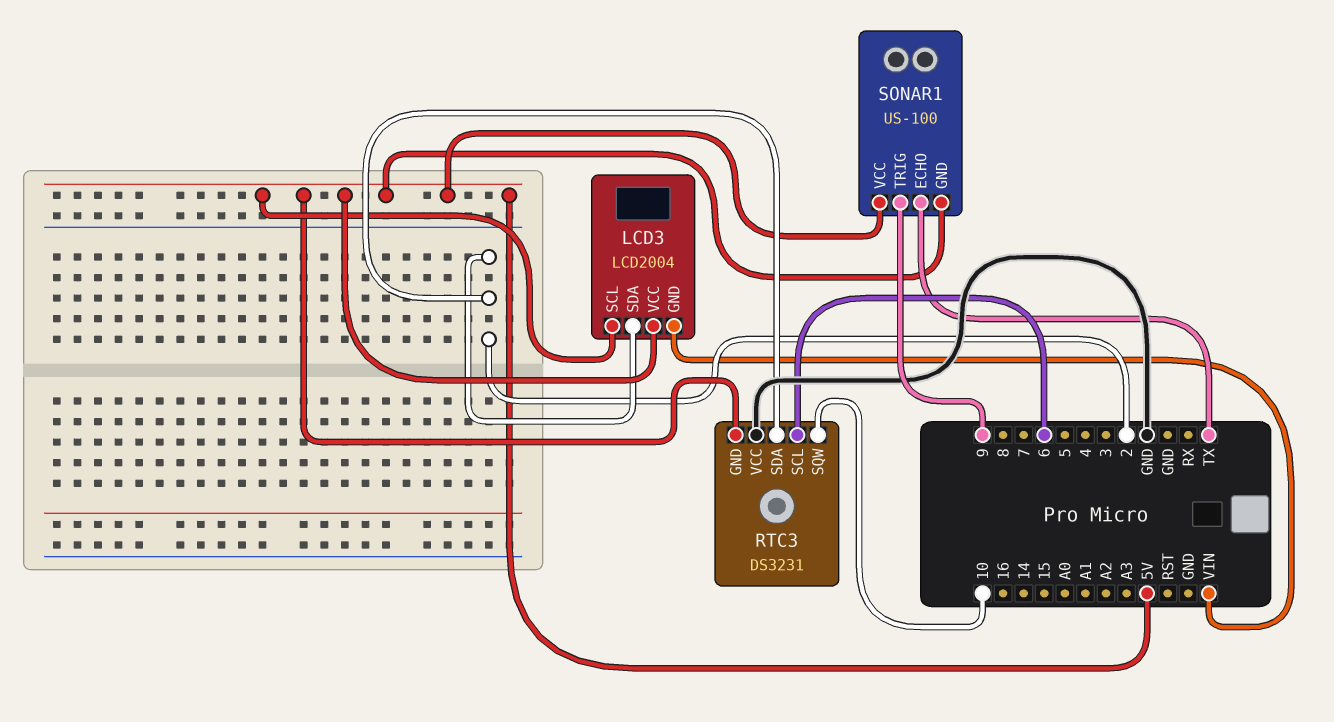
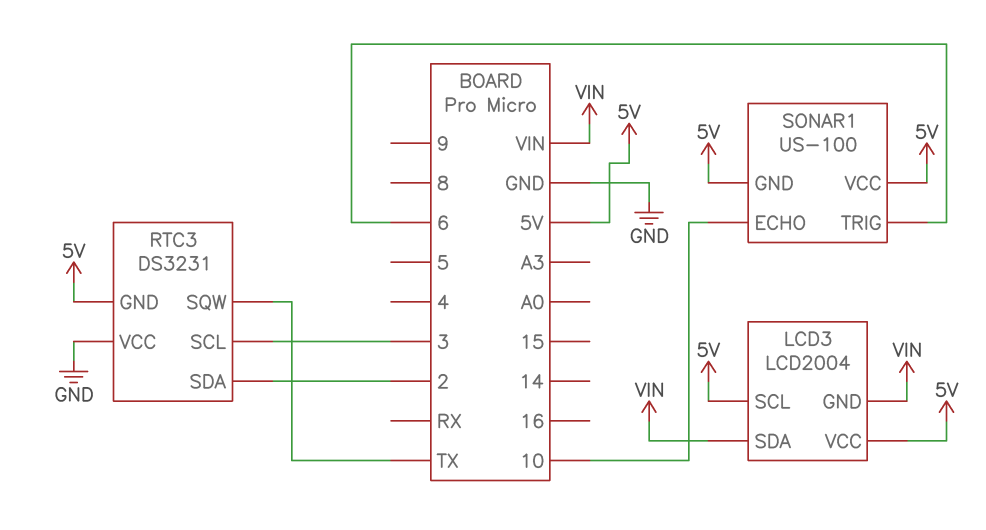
LCD3 pin SDA: 2 -> VIN
RTC3 pin SCL: 6 -> 3
RTC3 pin SQW: 10 -> TX
SONAR1 pin ECHO: TX -> 10
SONAR1 pin TRIG: 9 -> 6

